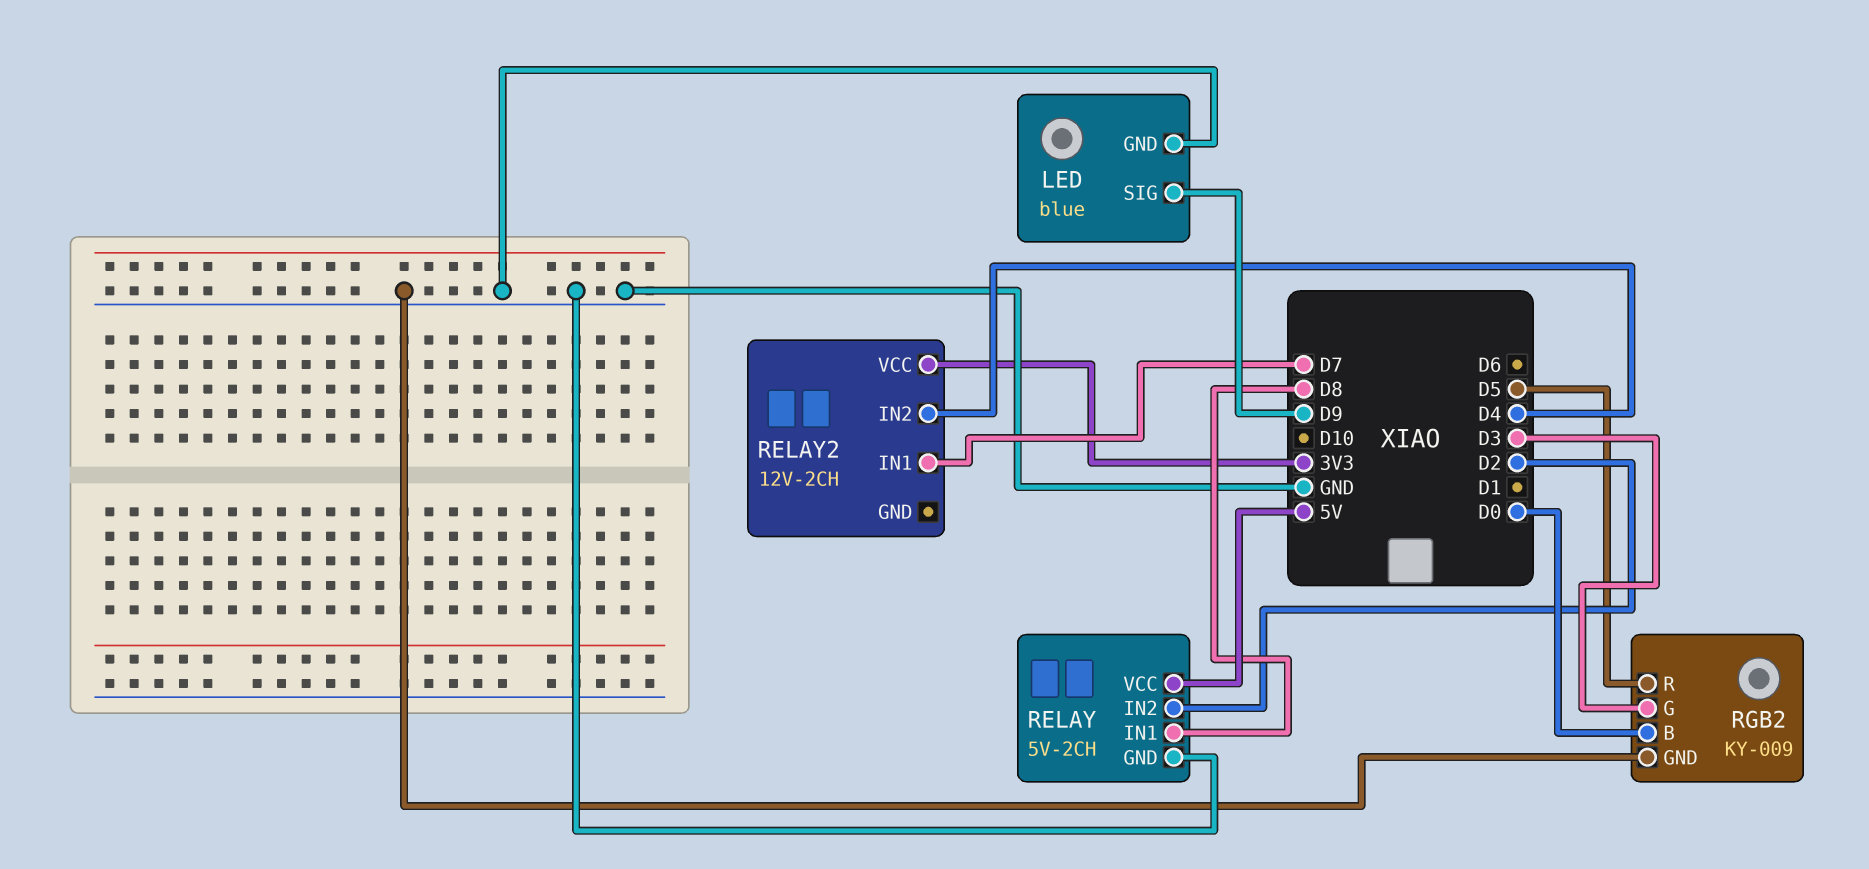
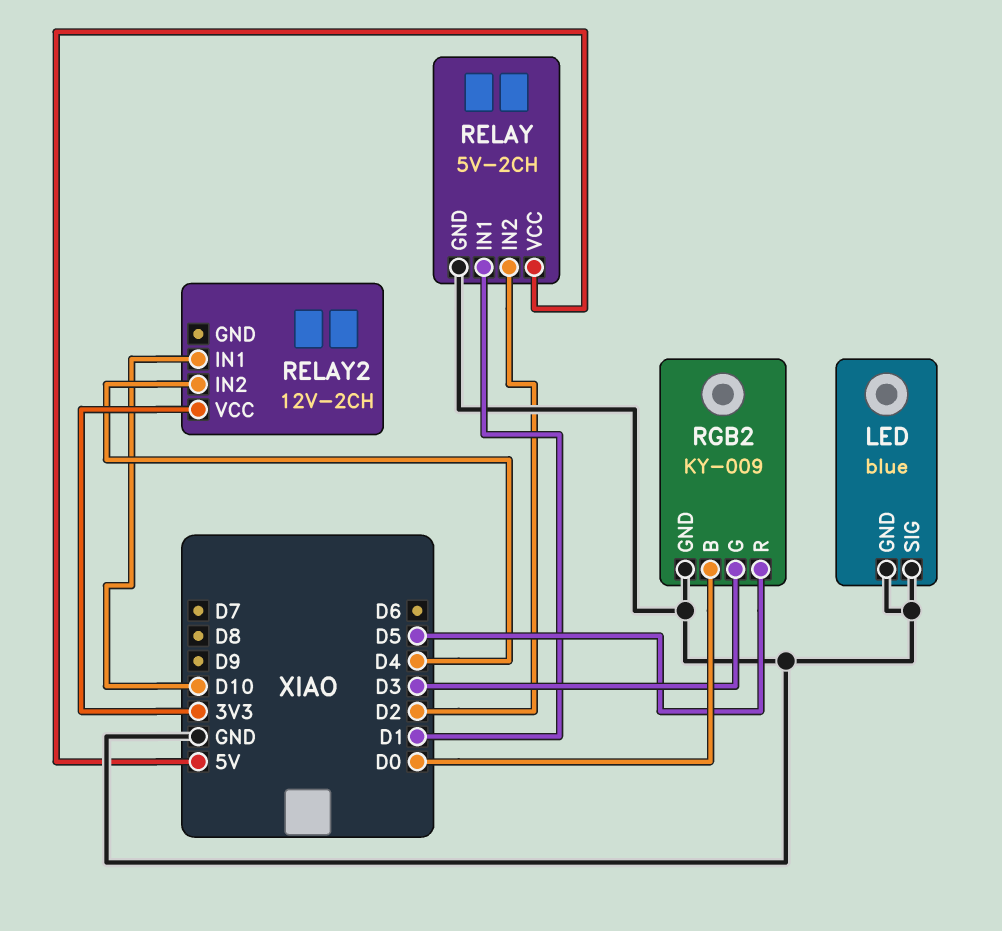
LED pin SIG: D9 -> GND
RELAY pin IN1: D8 -> D1
RELAY2 pin IN1: D7 -> D10

